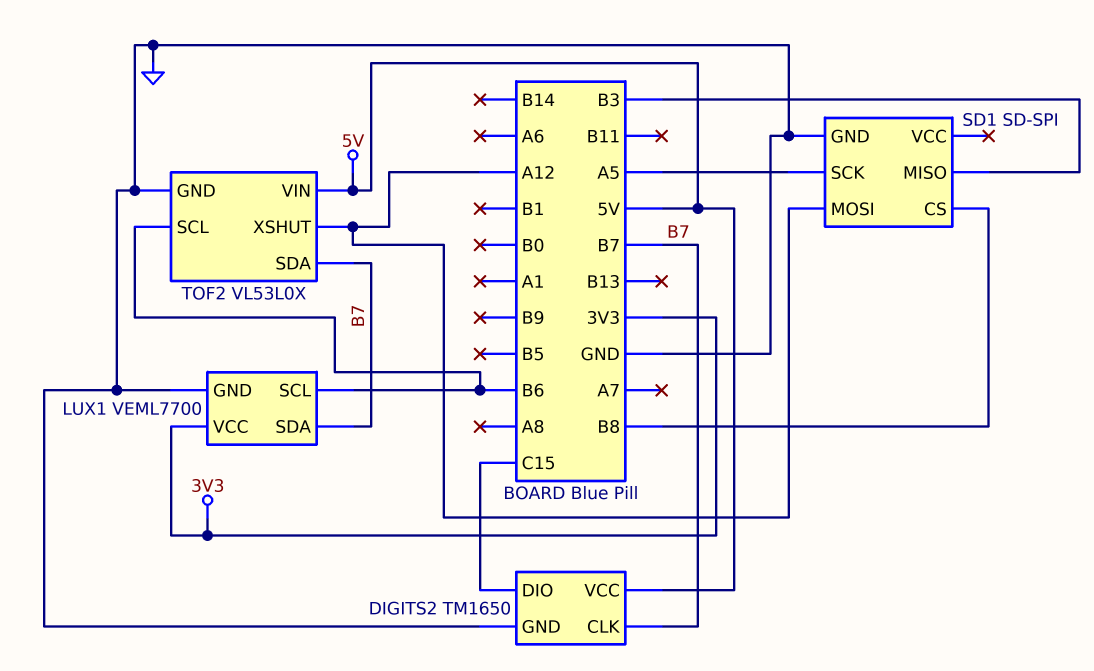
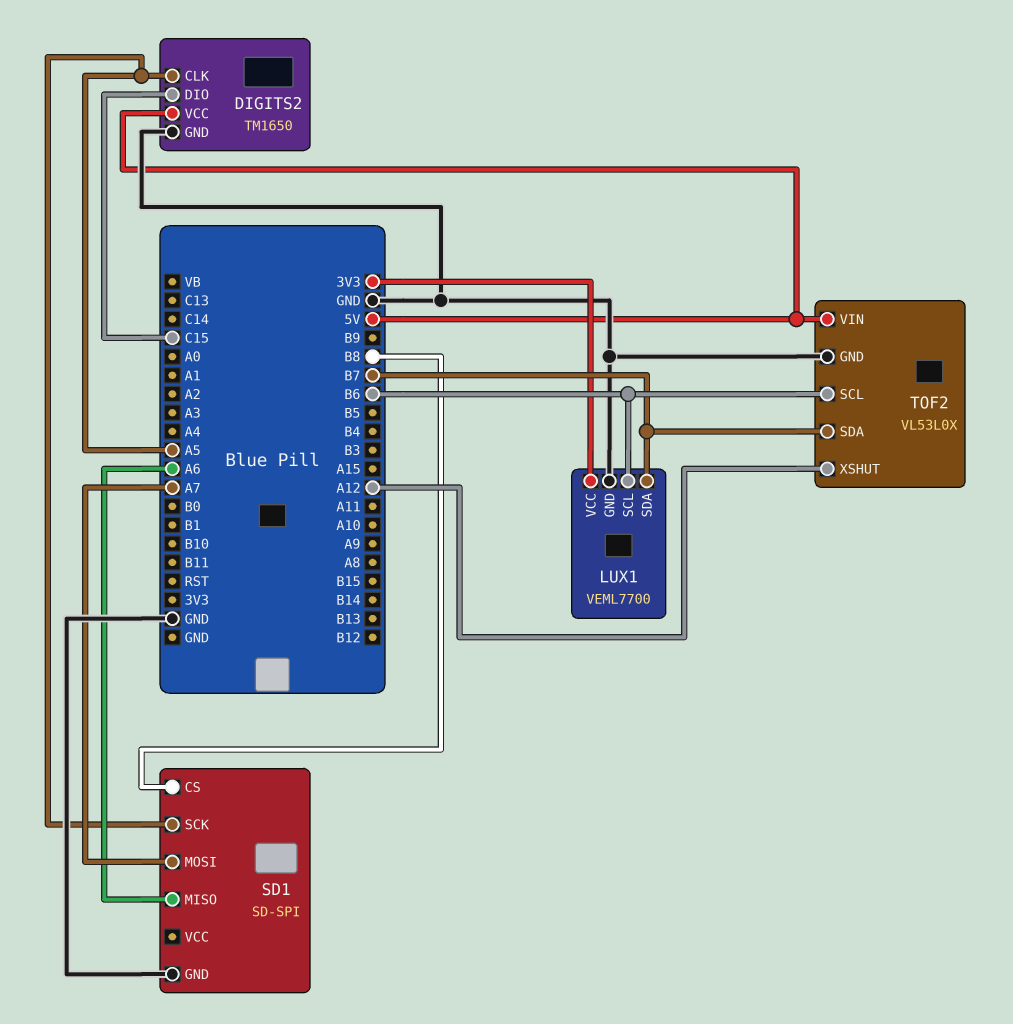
DIGITS2 pin CLK: B7 -> A5
SD1 pin MISO: B3 -> A6
SD1 pin MOSI: A12 -> A7

